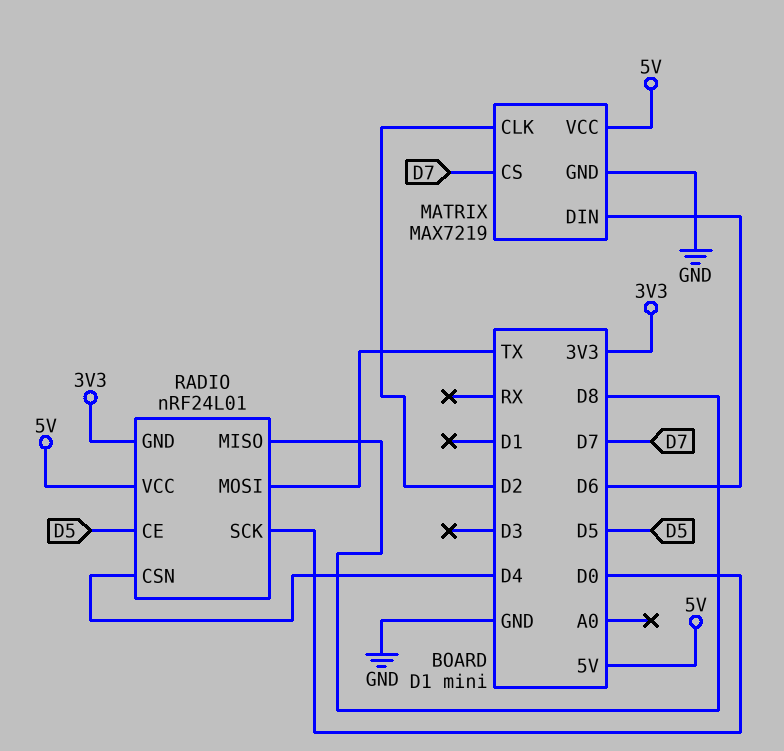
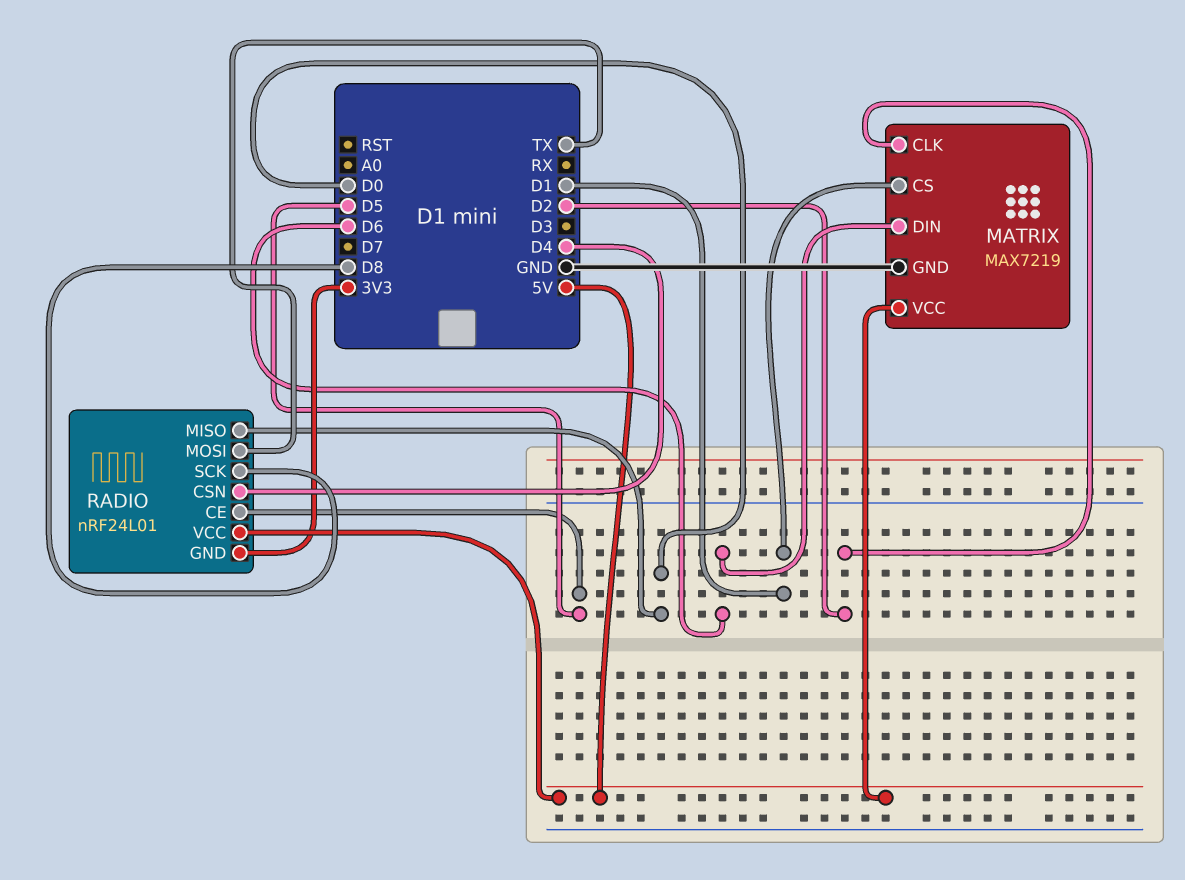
MATRIX pin CS: D7 -> D1
RADIO pin MISO: D8 -> D0
RADIO pin SCK: D0 -> D8

